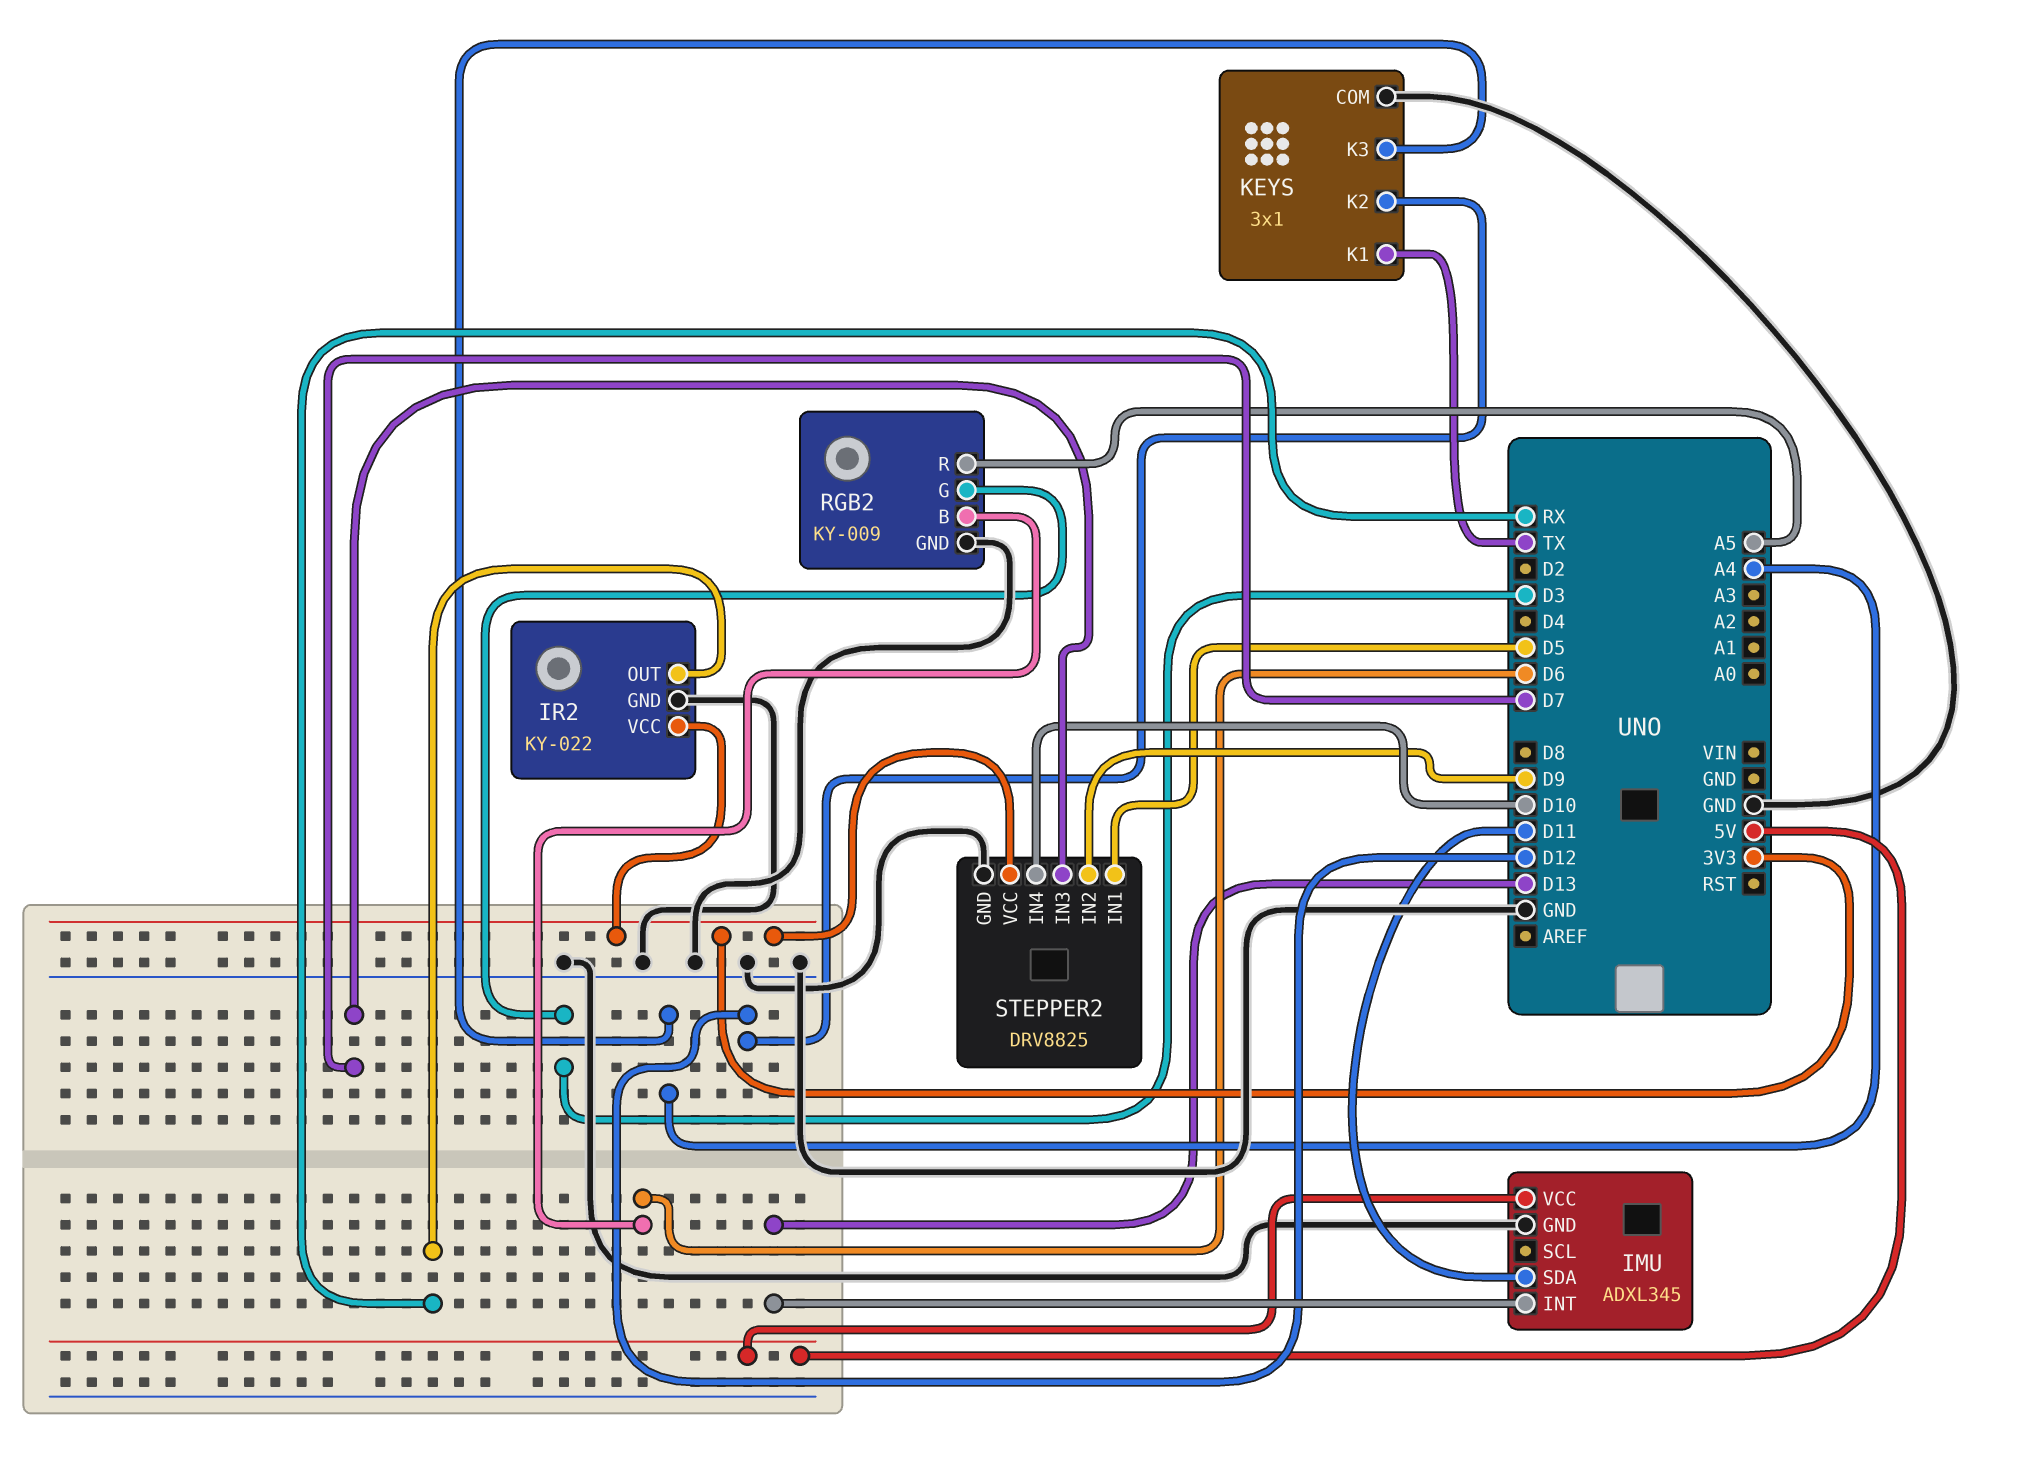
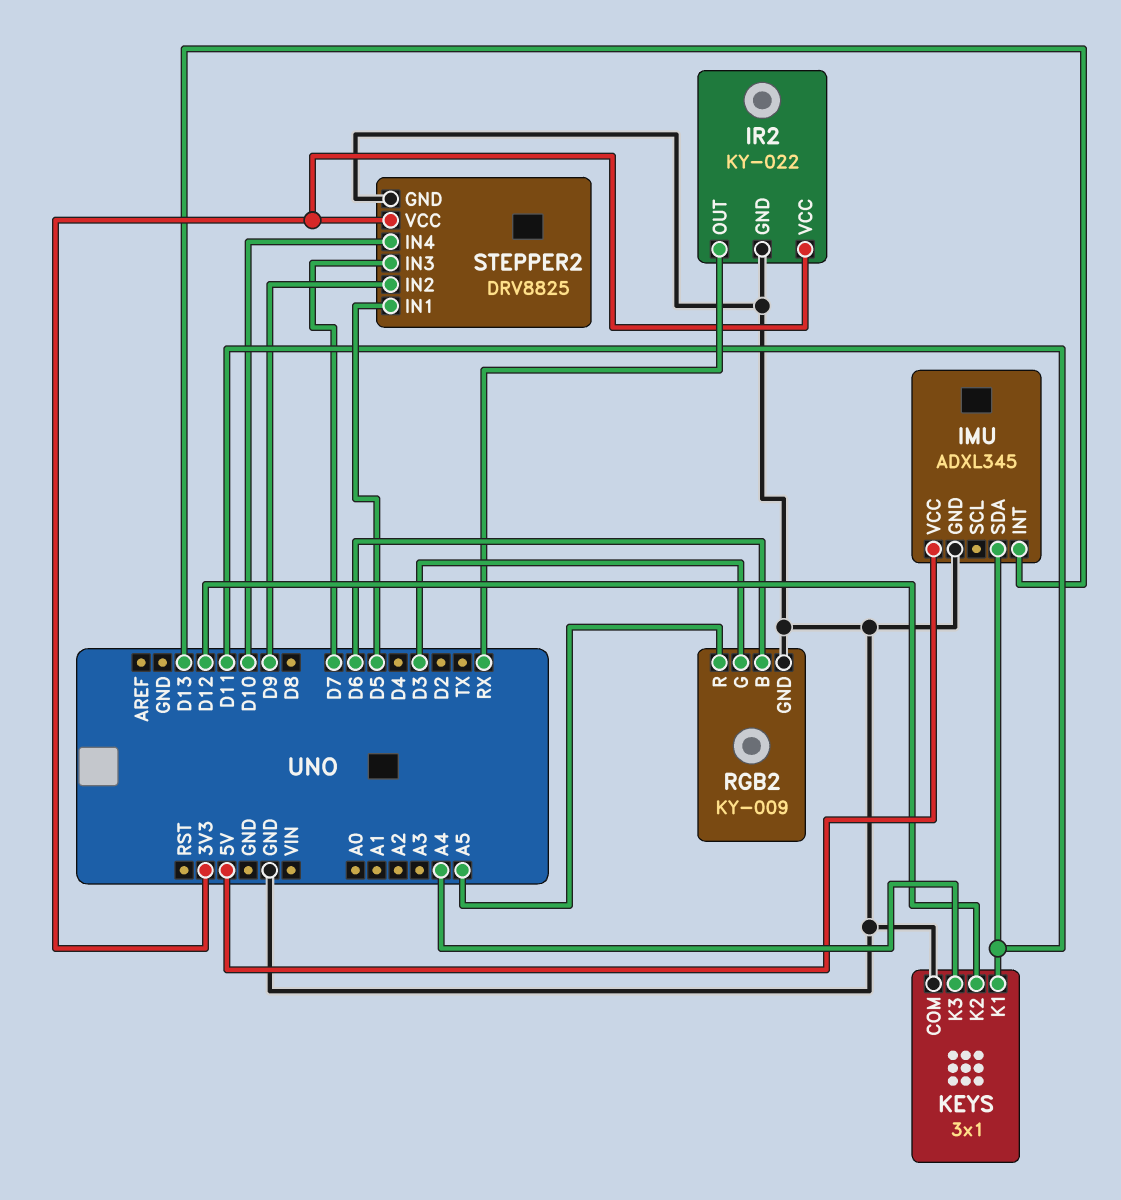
KEYS pin K1: TX -> D11

